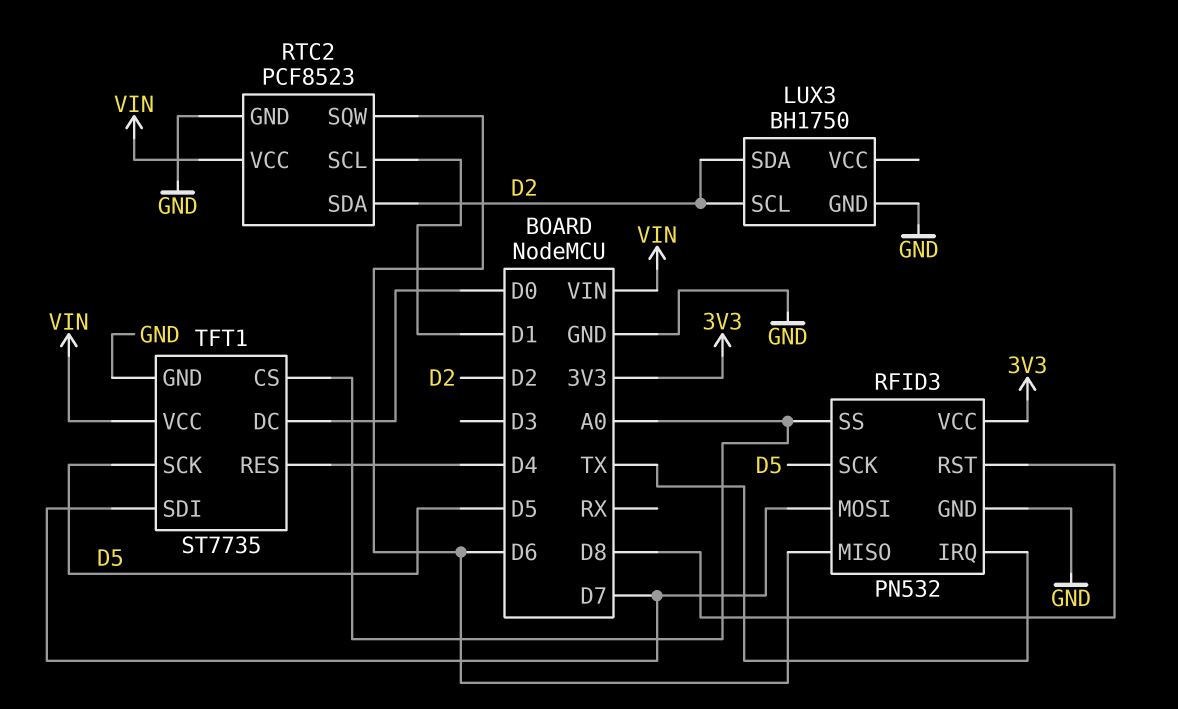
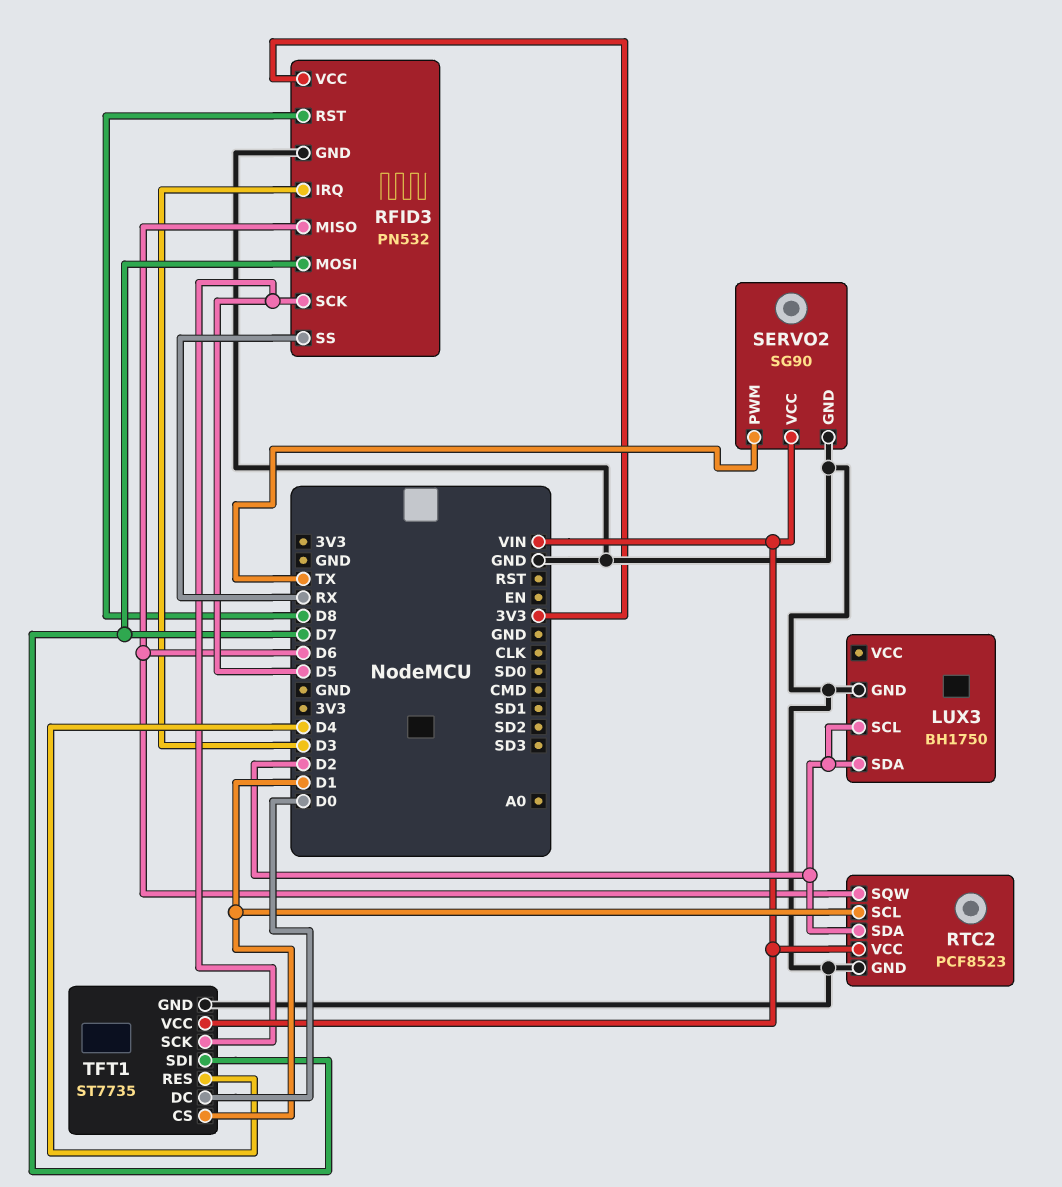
RFID3 pin IRQ: TX -> D3
RFID3 pin SS: A0 -> RX
SERVO2: none -> SG90
SERVO2 pin GND: none -> GND
SERVO2 pin PWM: none -> TX
SERVO2 pin VCC: none -> VIN
TFT1 pin CS: A0 -> D1

